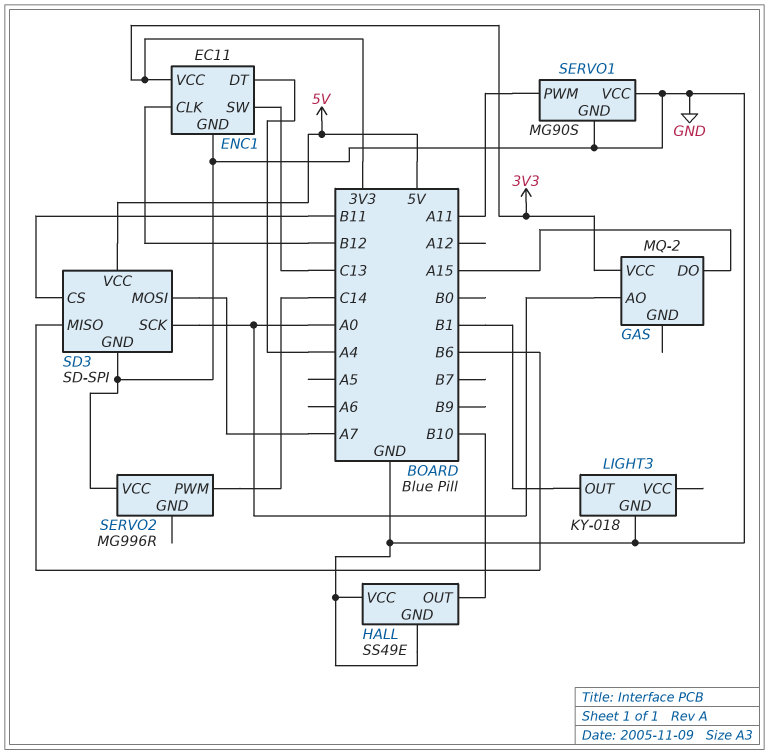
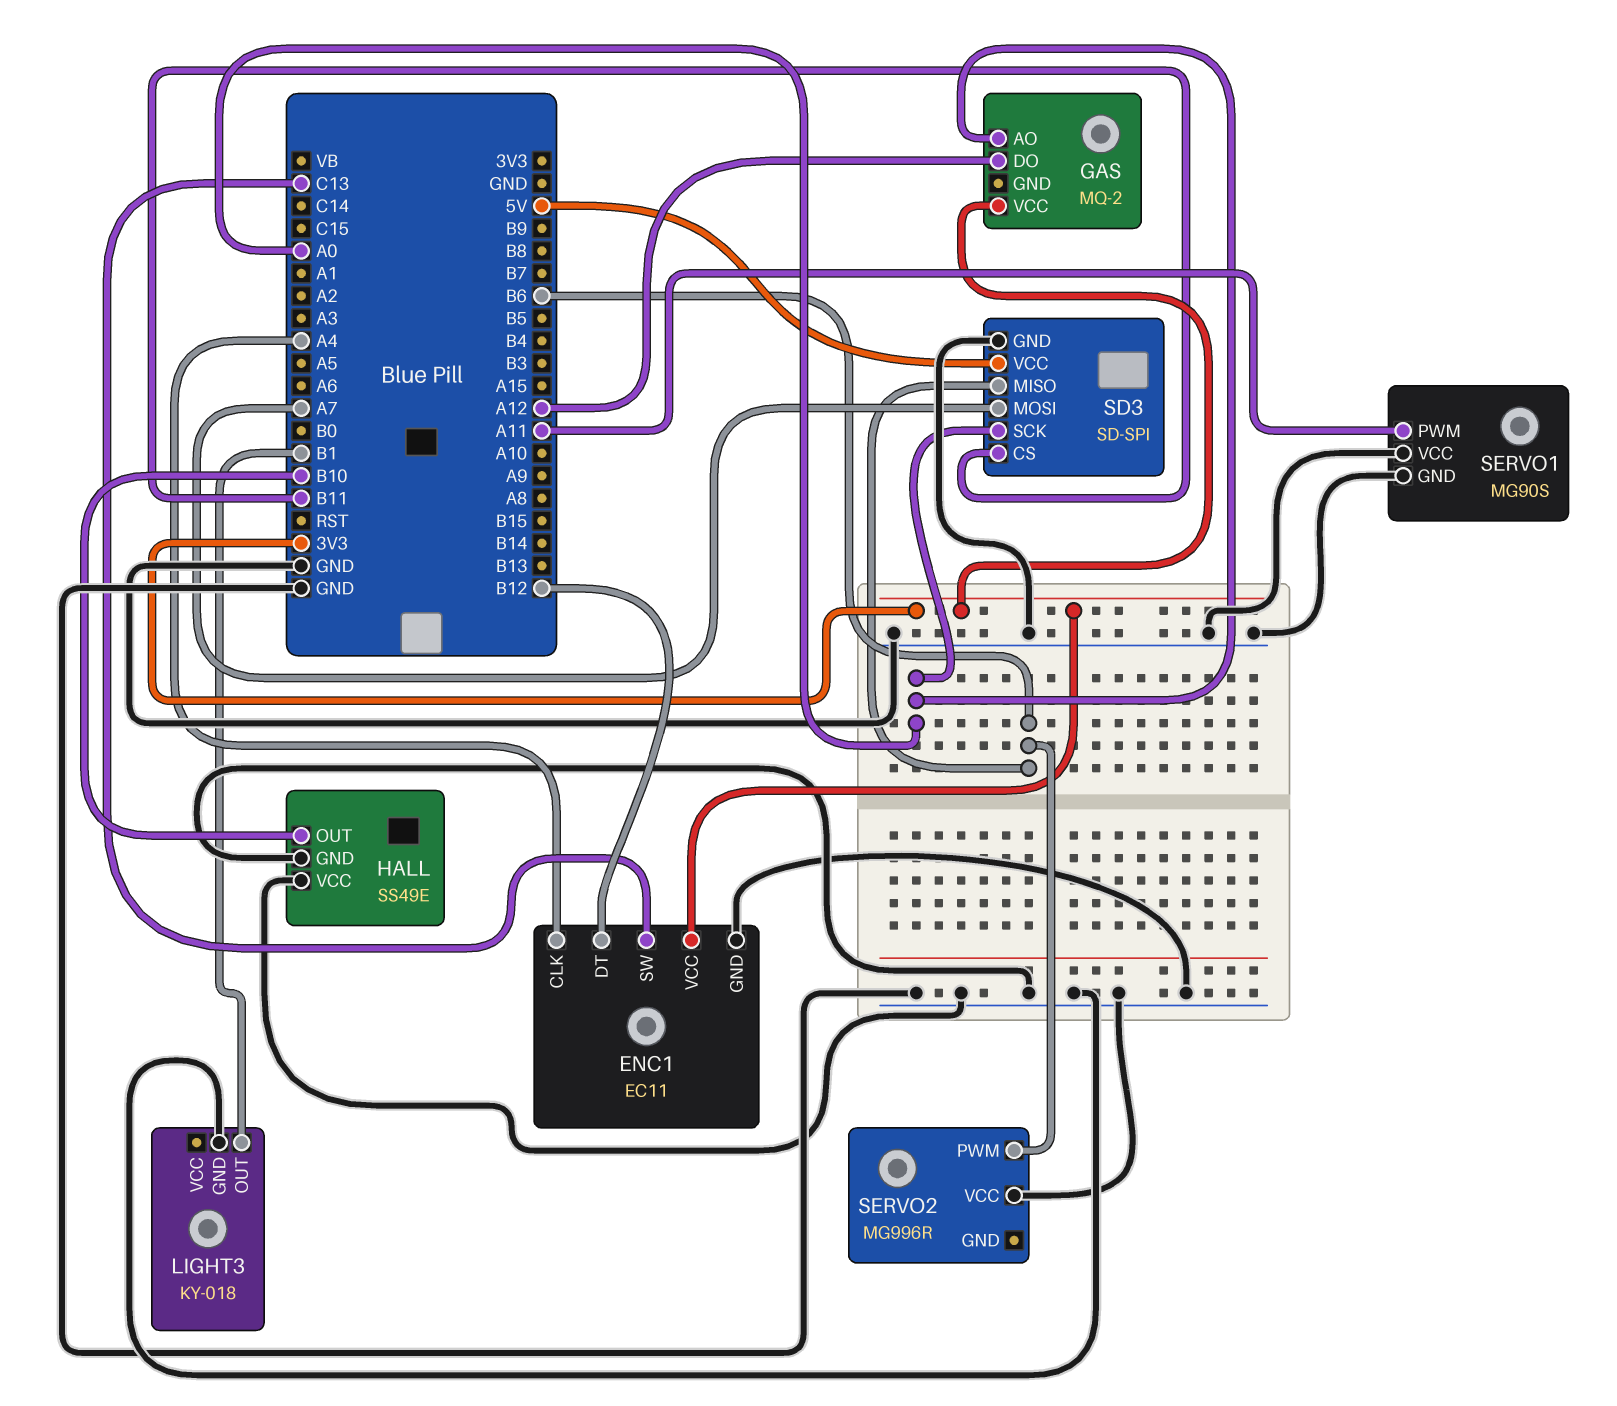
ENC1 pin CLK: B12 -> A4
ENC1 pin DT: A4 -> B12
GAS pin DO: A15 -> A12
SERVO2 pin PWM: C14 -> B6

